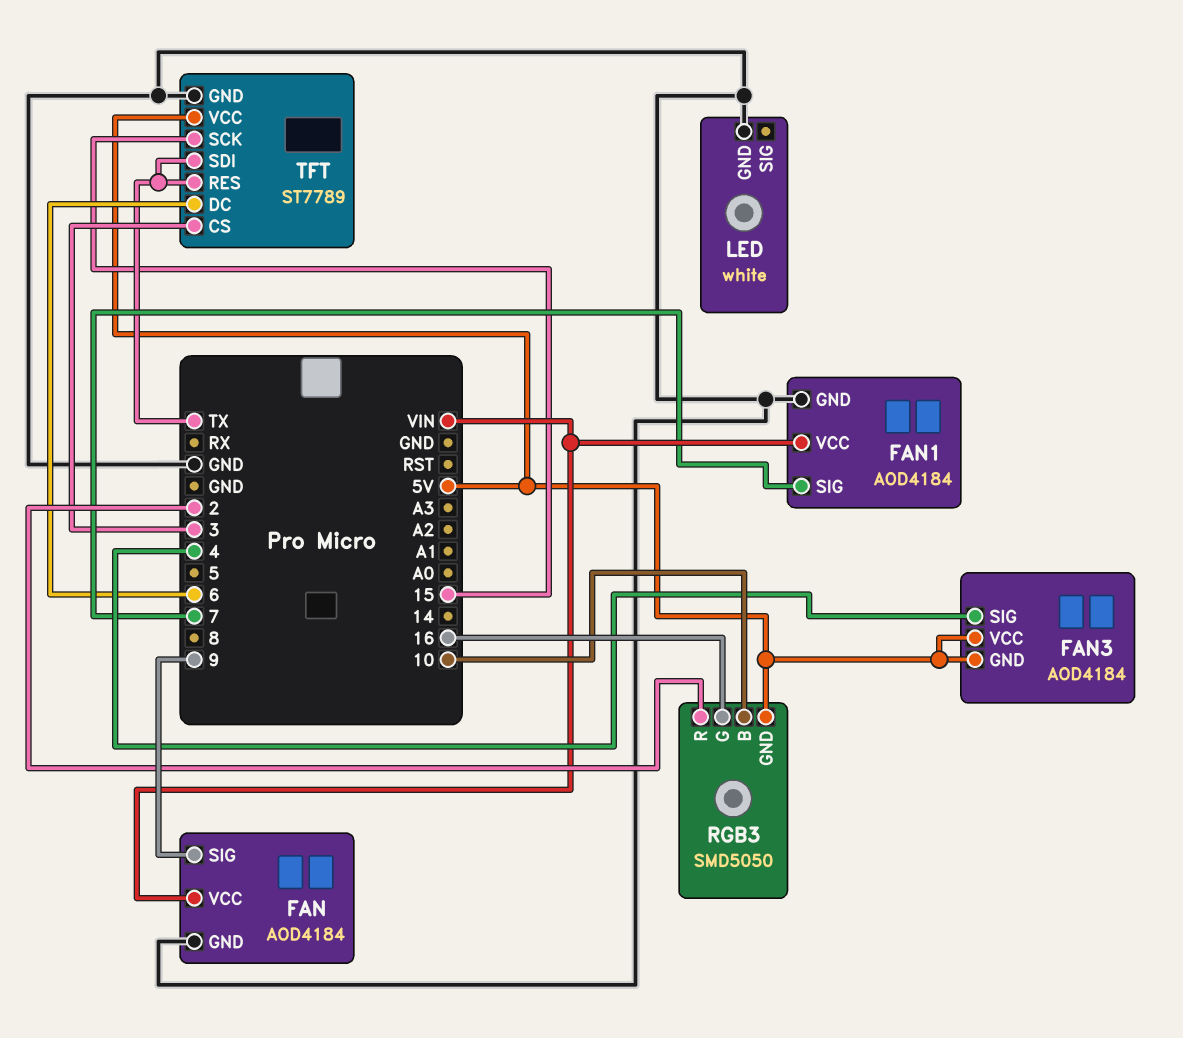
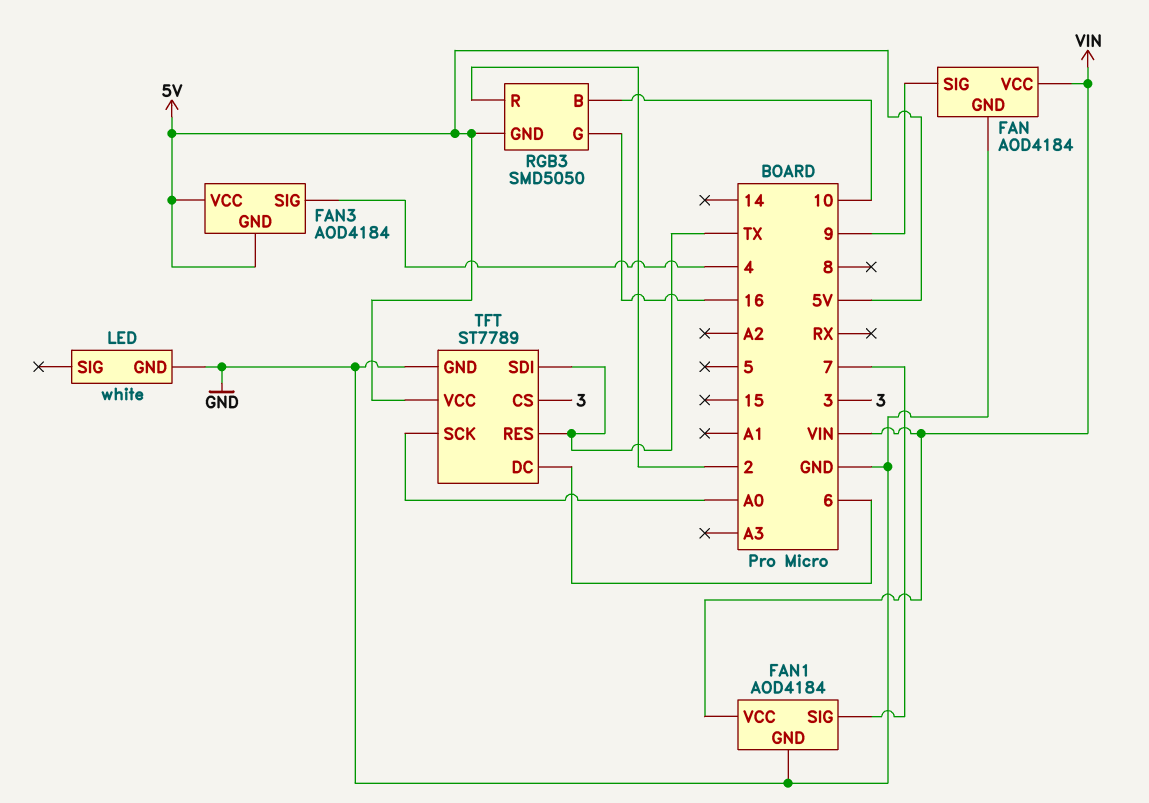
TFT pin SCK: 15 -> A0

